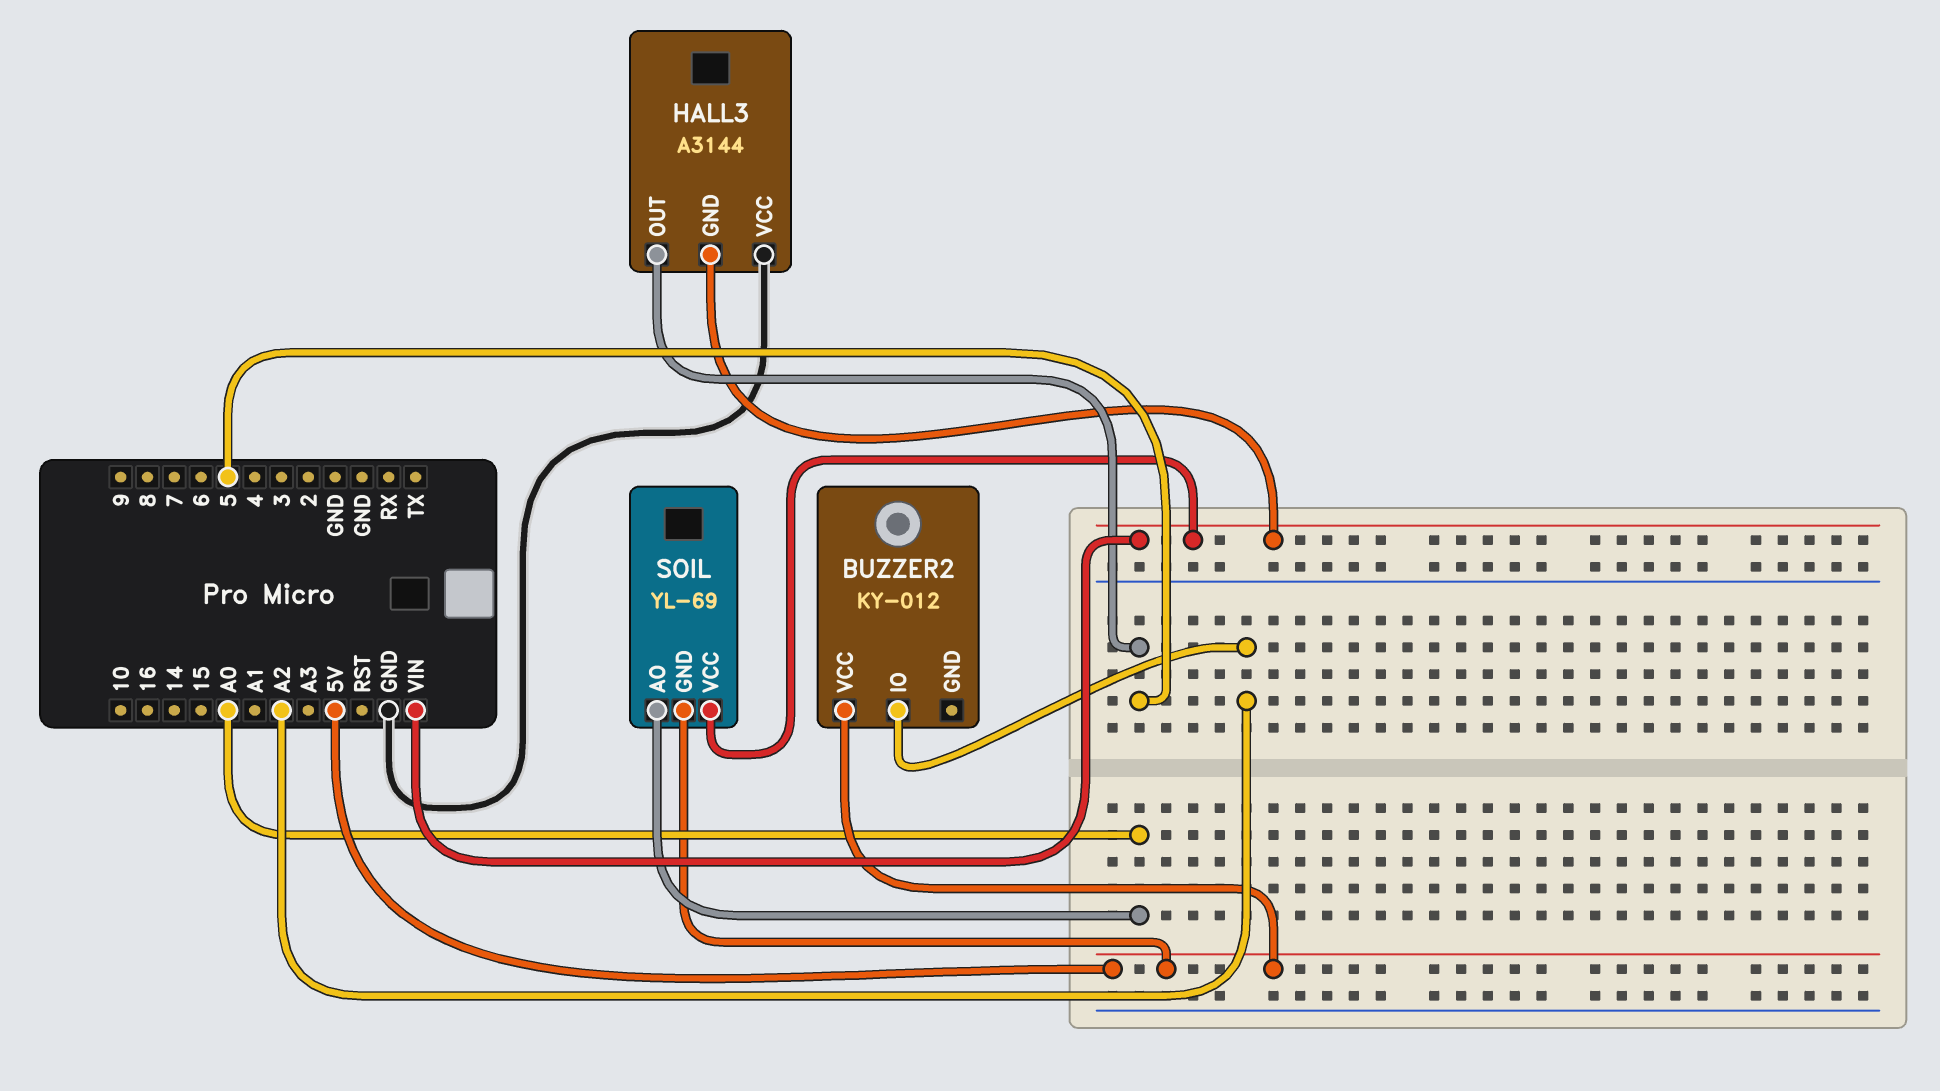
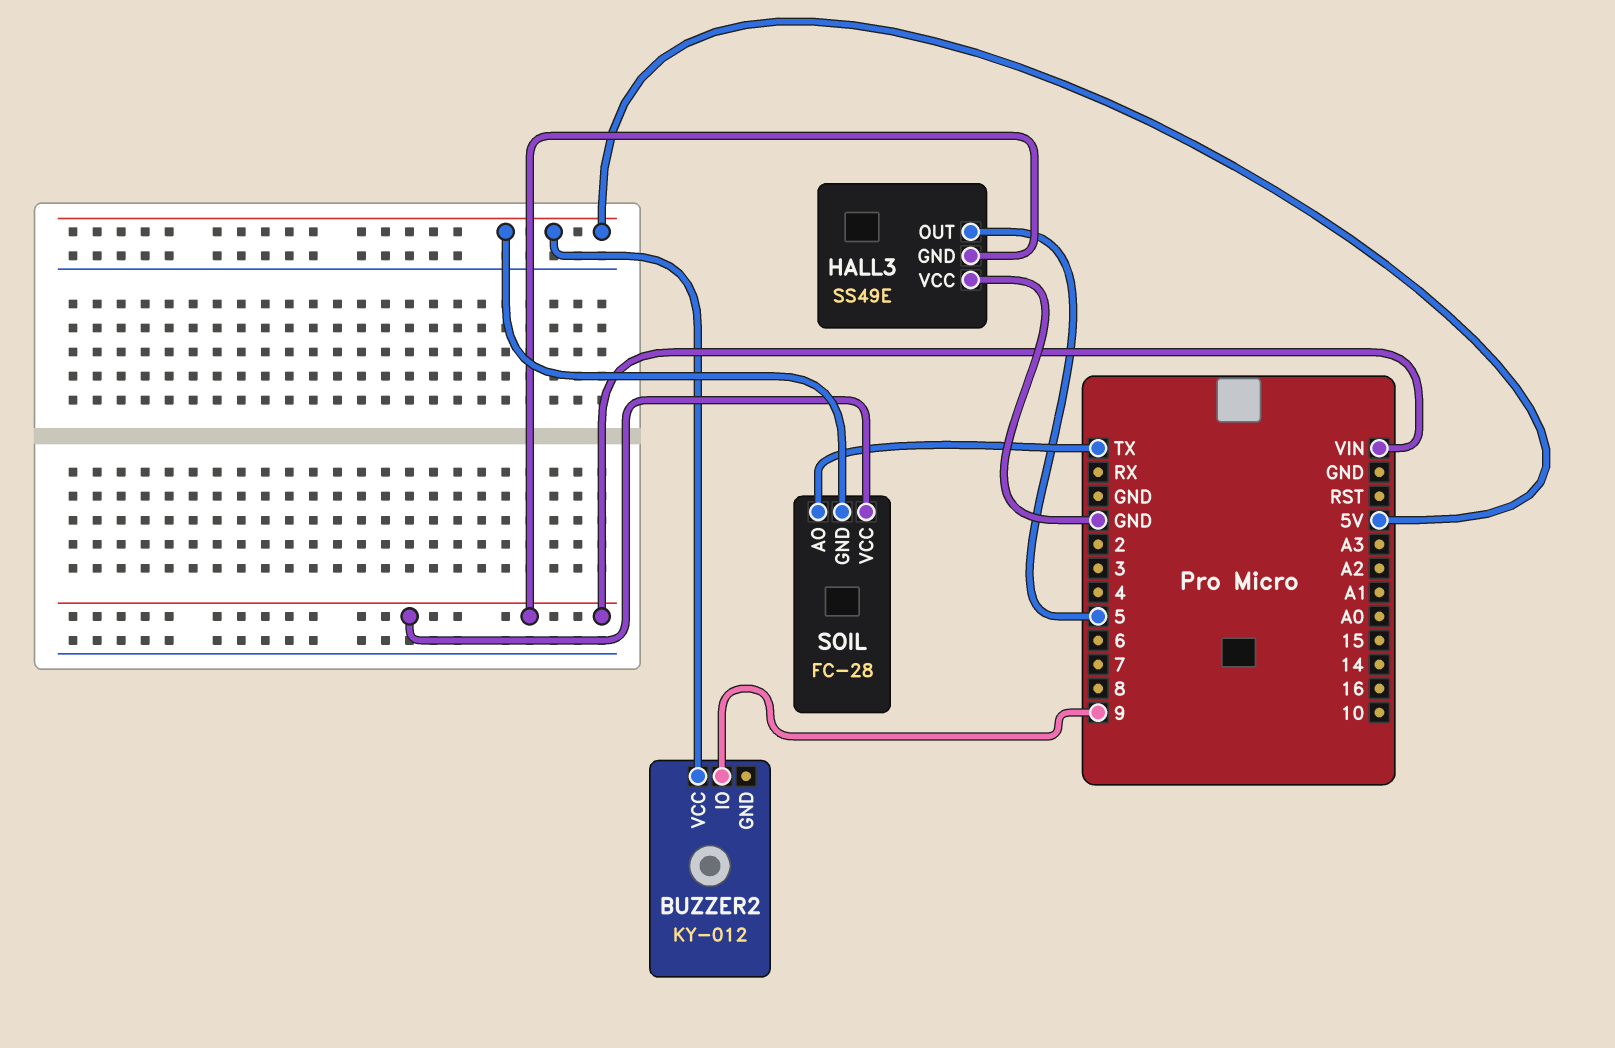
BUZZER2 pin IO: A2 -> 9
HALL3: A3144 -> SS49E
SOIL: YL-69 -> FC-28
SOIL pin AO: A0 -> TX

